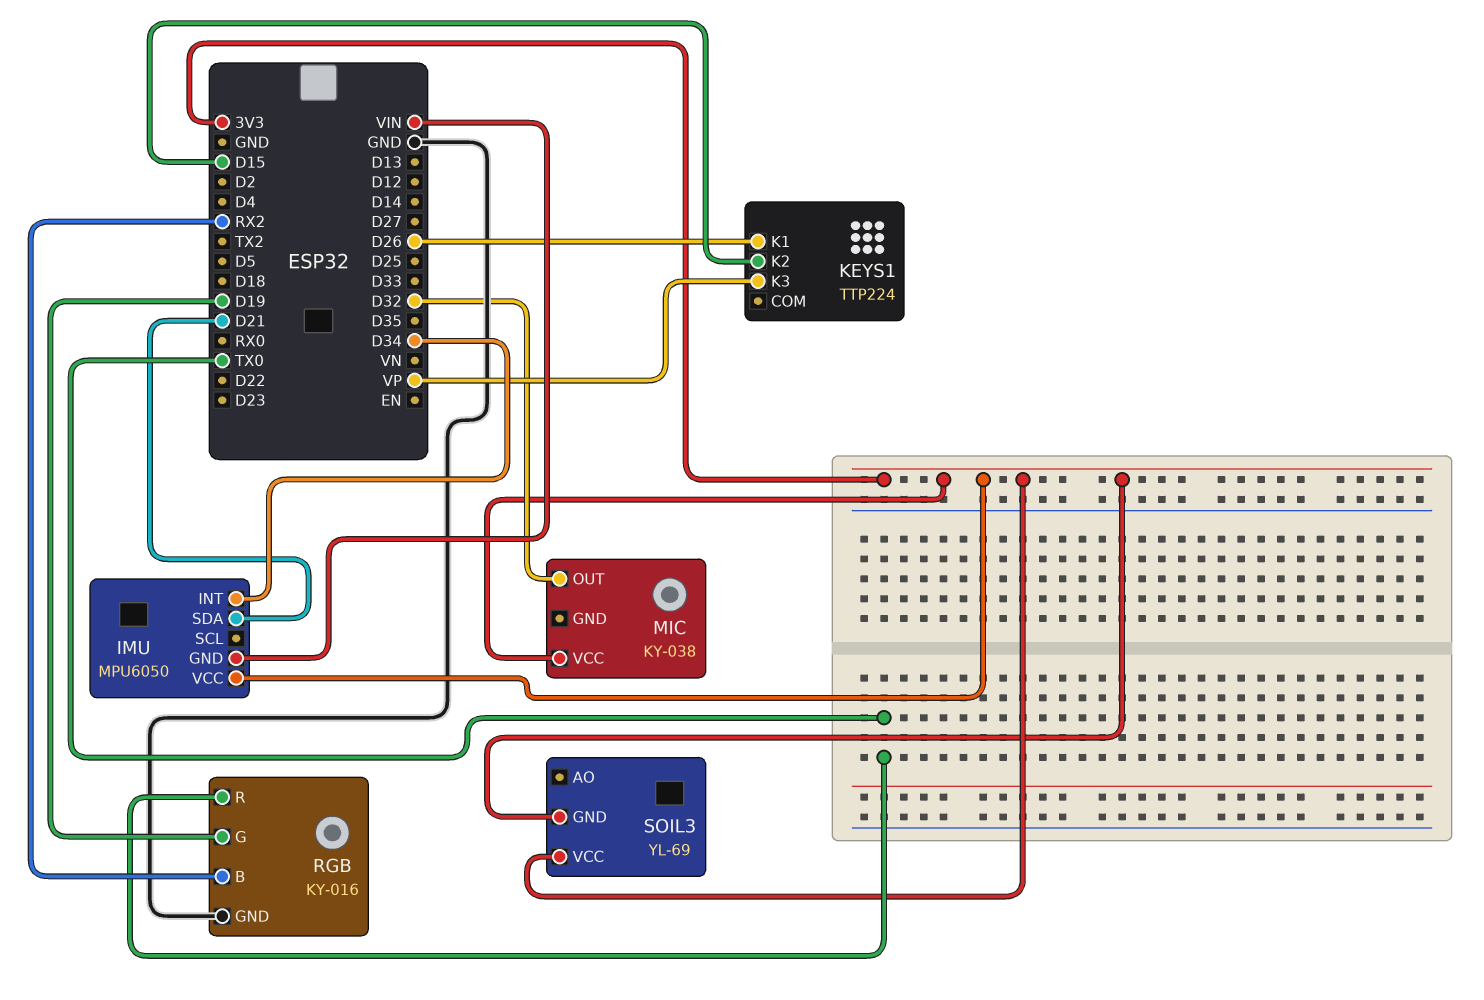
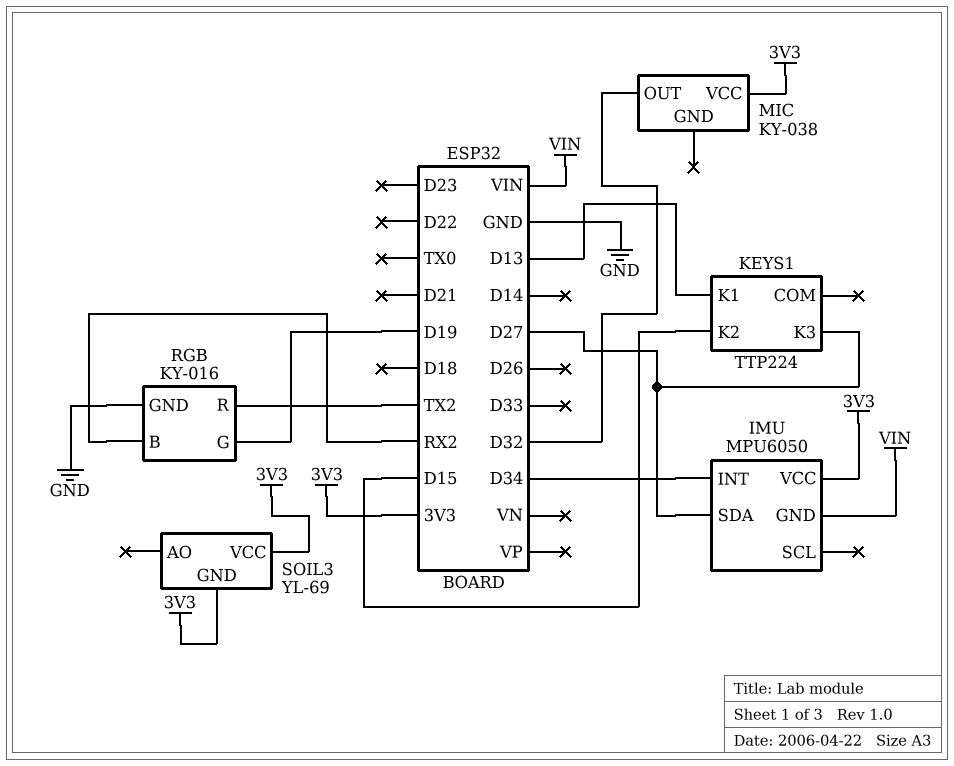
IMU pin SDA: D21 -> D27
KEYS1 pin K1: D26 -> D13
KEYS1 pin K3: VP -> D27
RGB pin R: TX0 -> TX2

